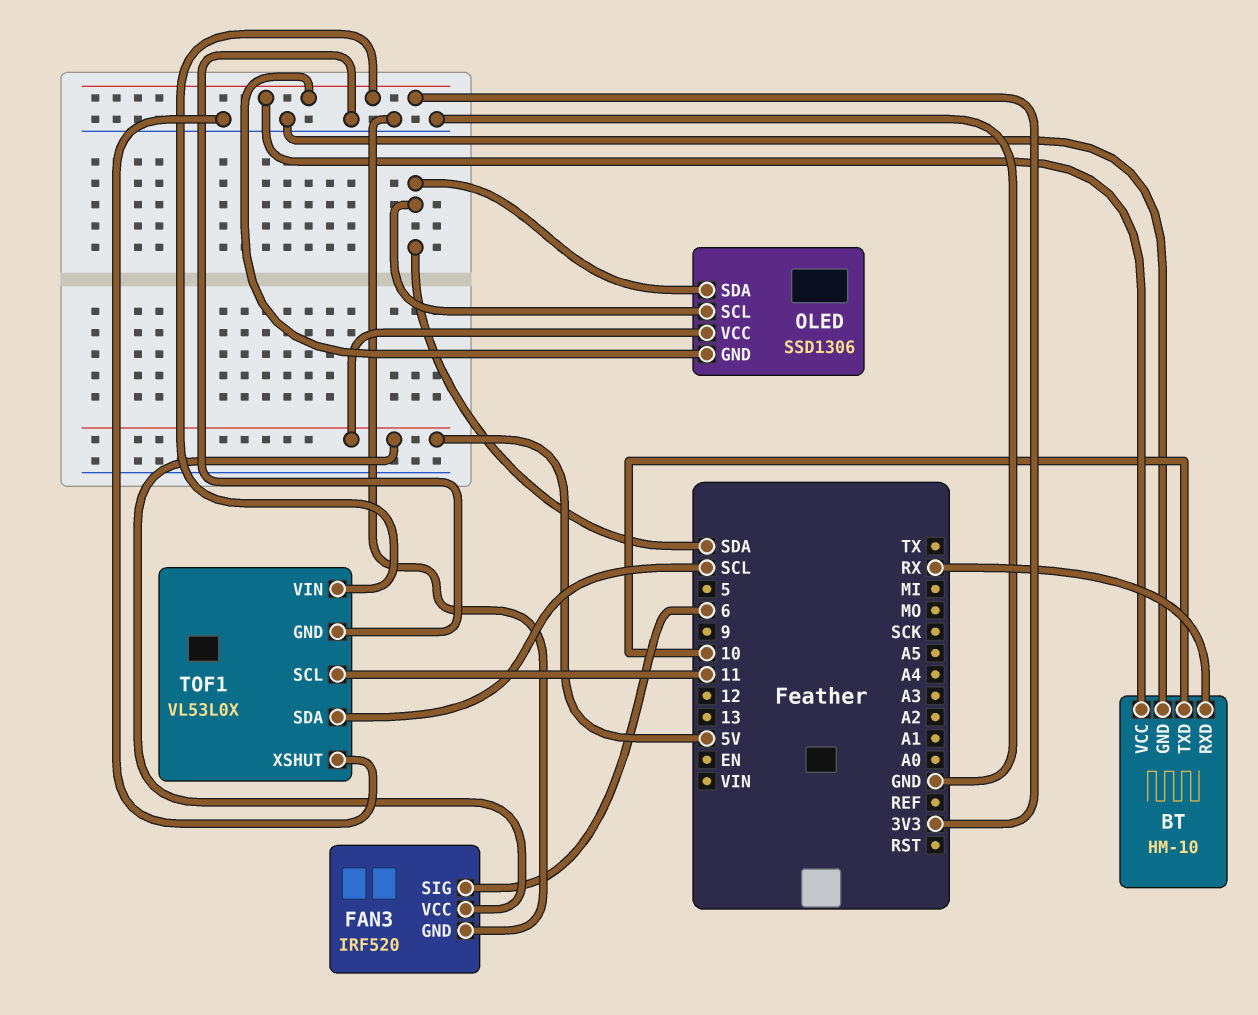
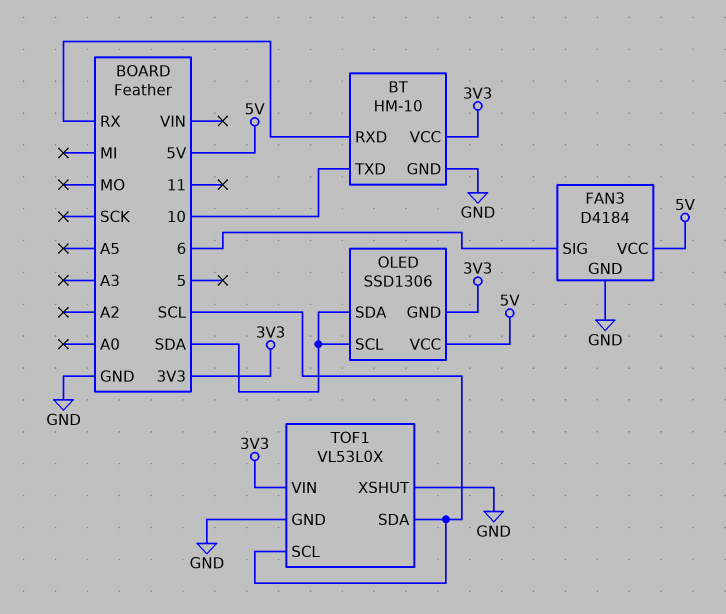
FAN3: IRF520 -> D4184
TOF1 pin SCL: 11 -> SCL

